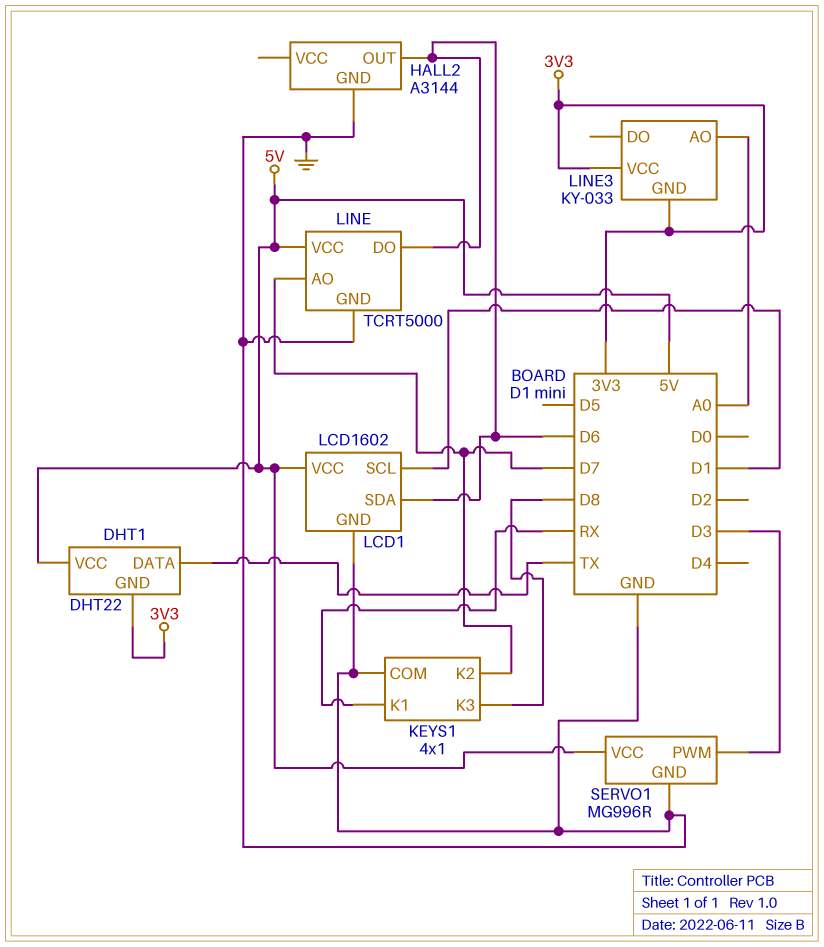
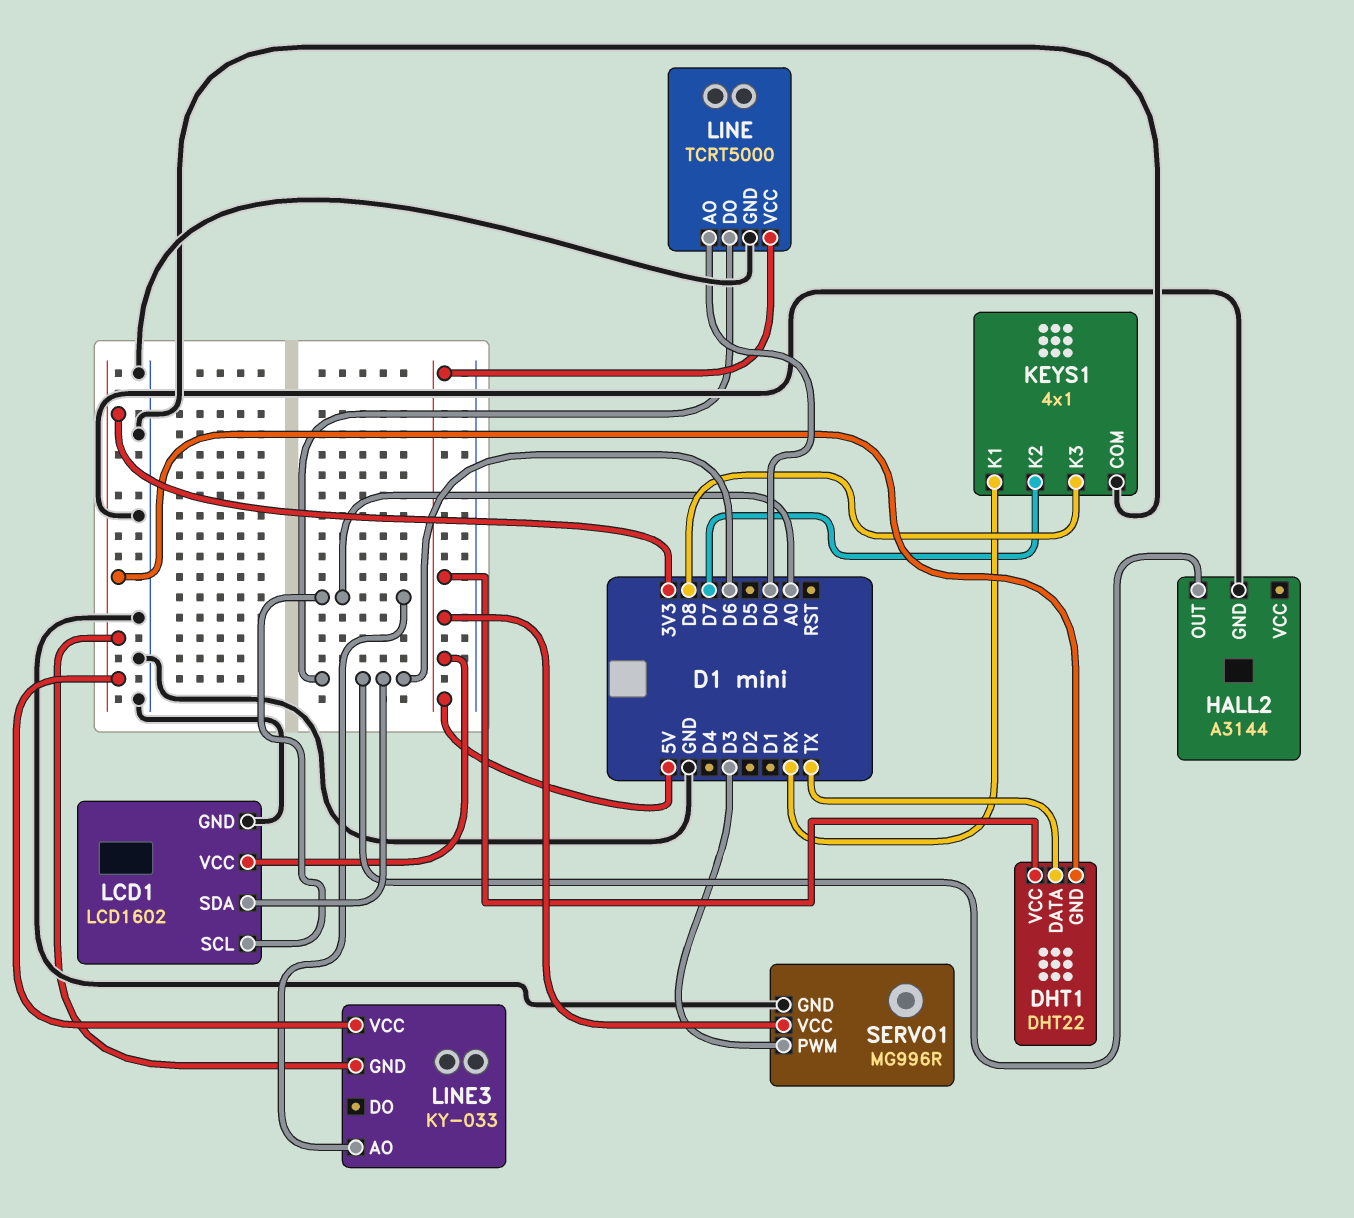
LCD1 pin SCL: D1 -> A0
LINE pin AO: D7 -> D0

